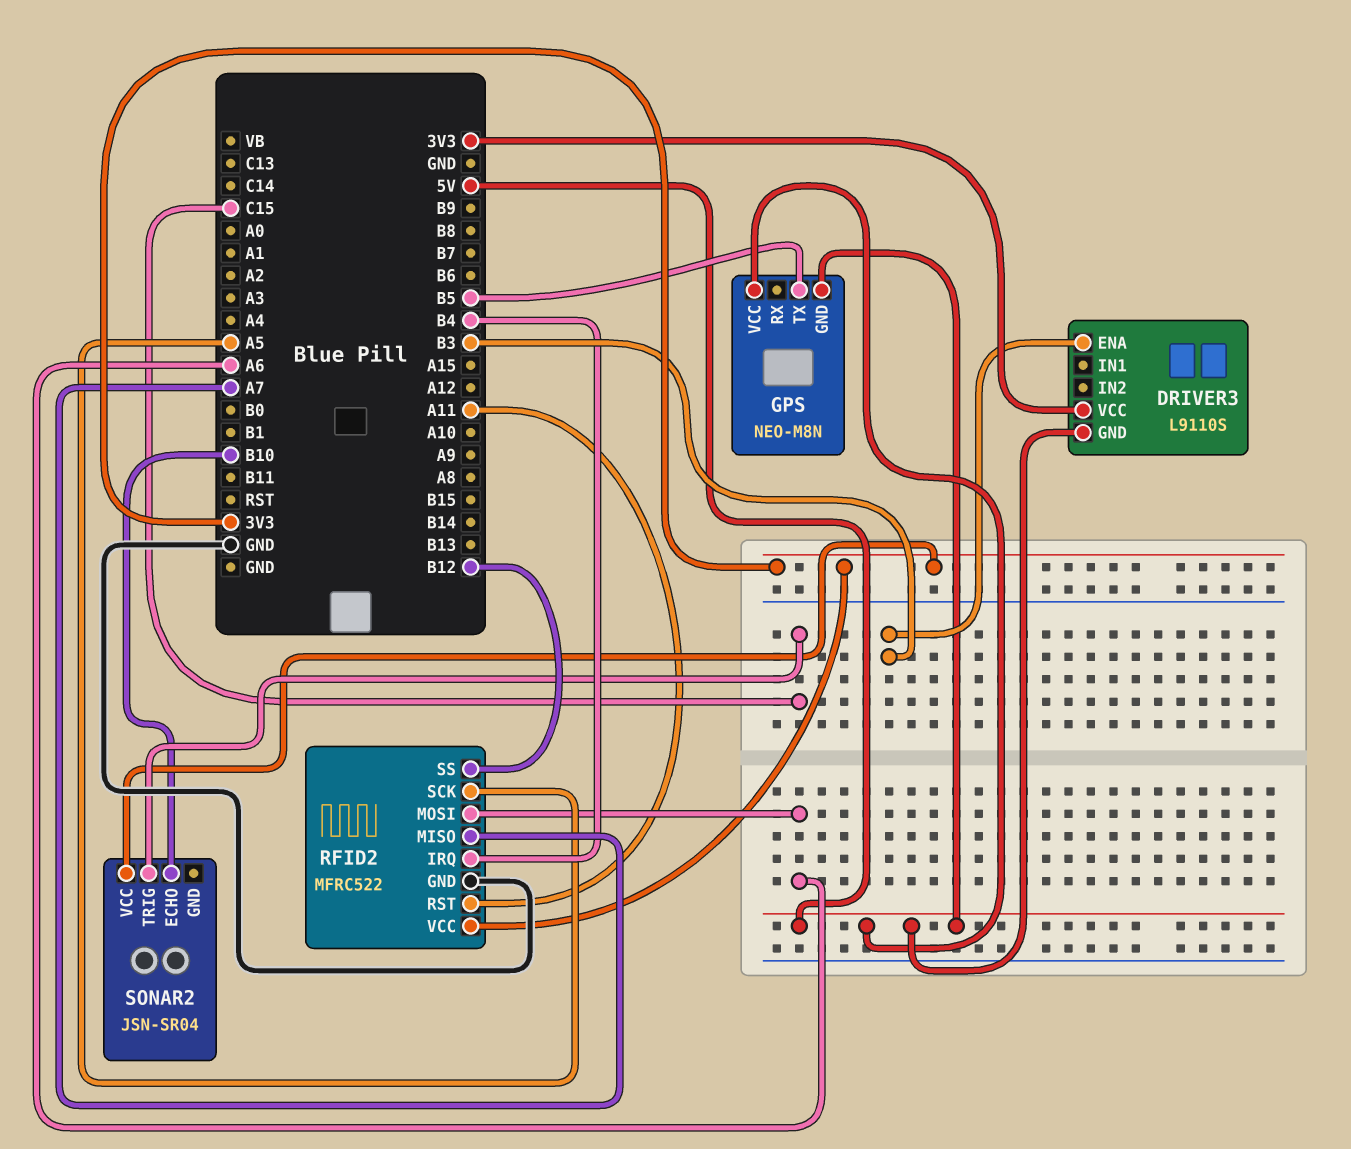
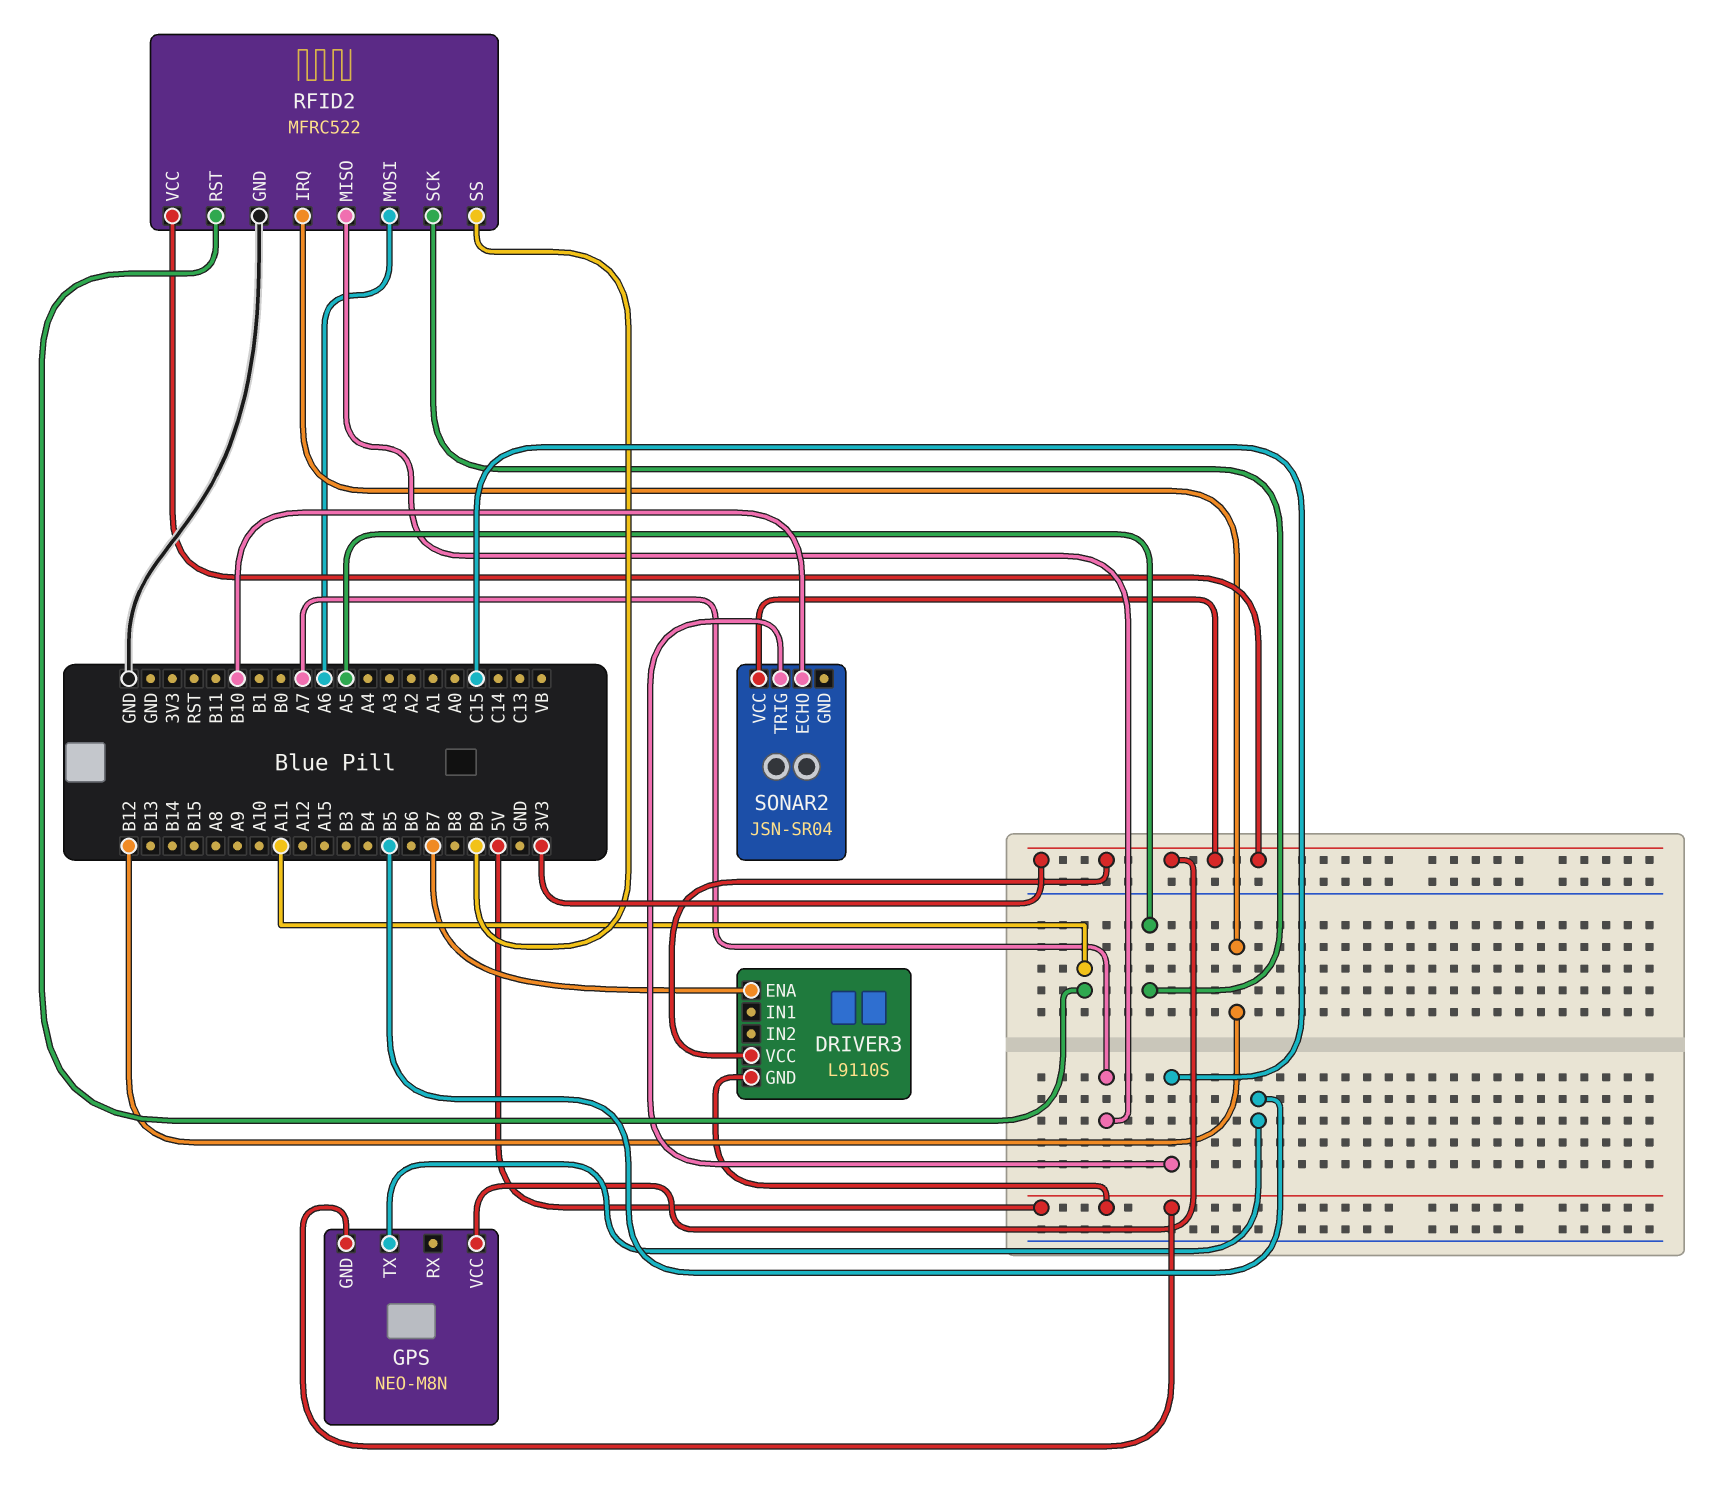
DRIVER3 pin ENA: B3 -> B7
GPS pin VCC: 5V -> 3V3
RFID2 pin IRQ: B4 -> B12
RFID2 pin SS: B12 -> B9

